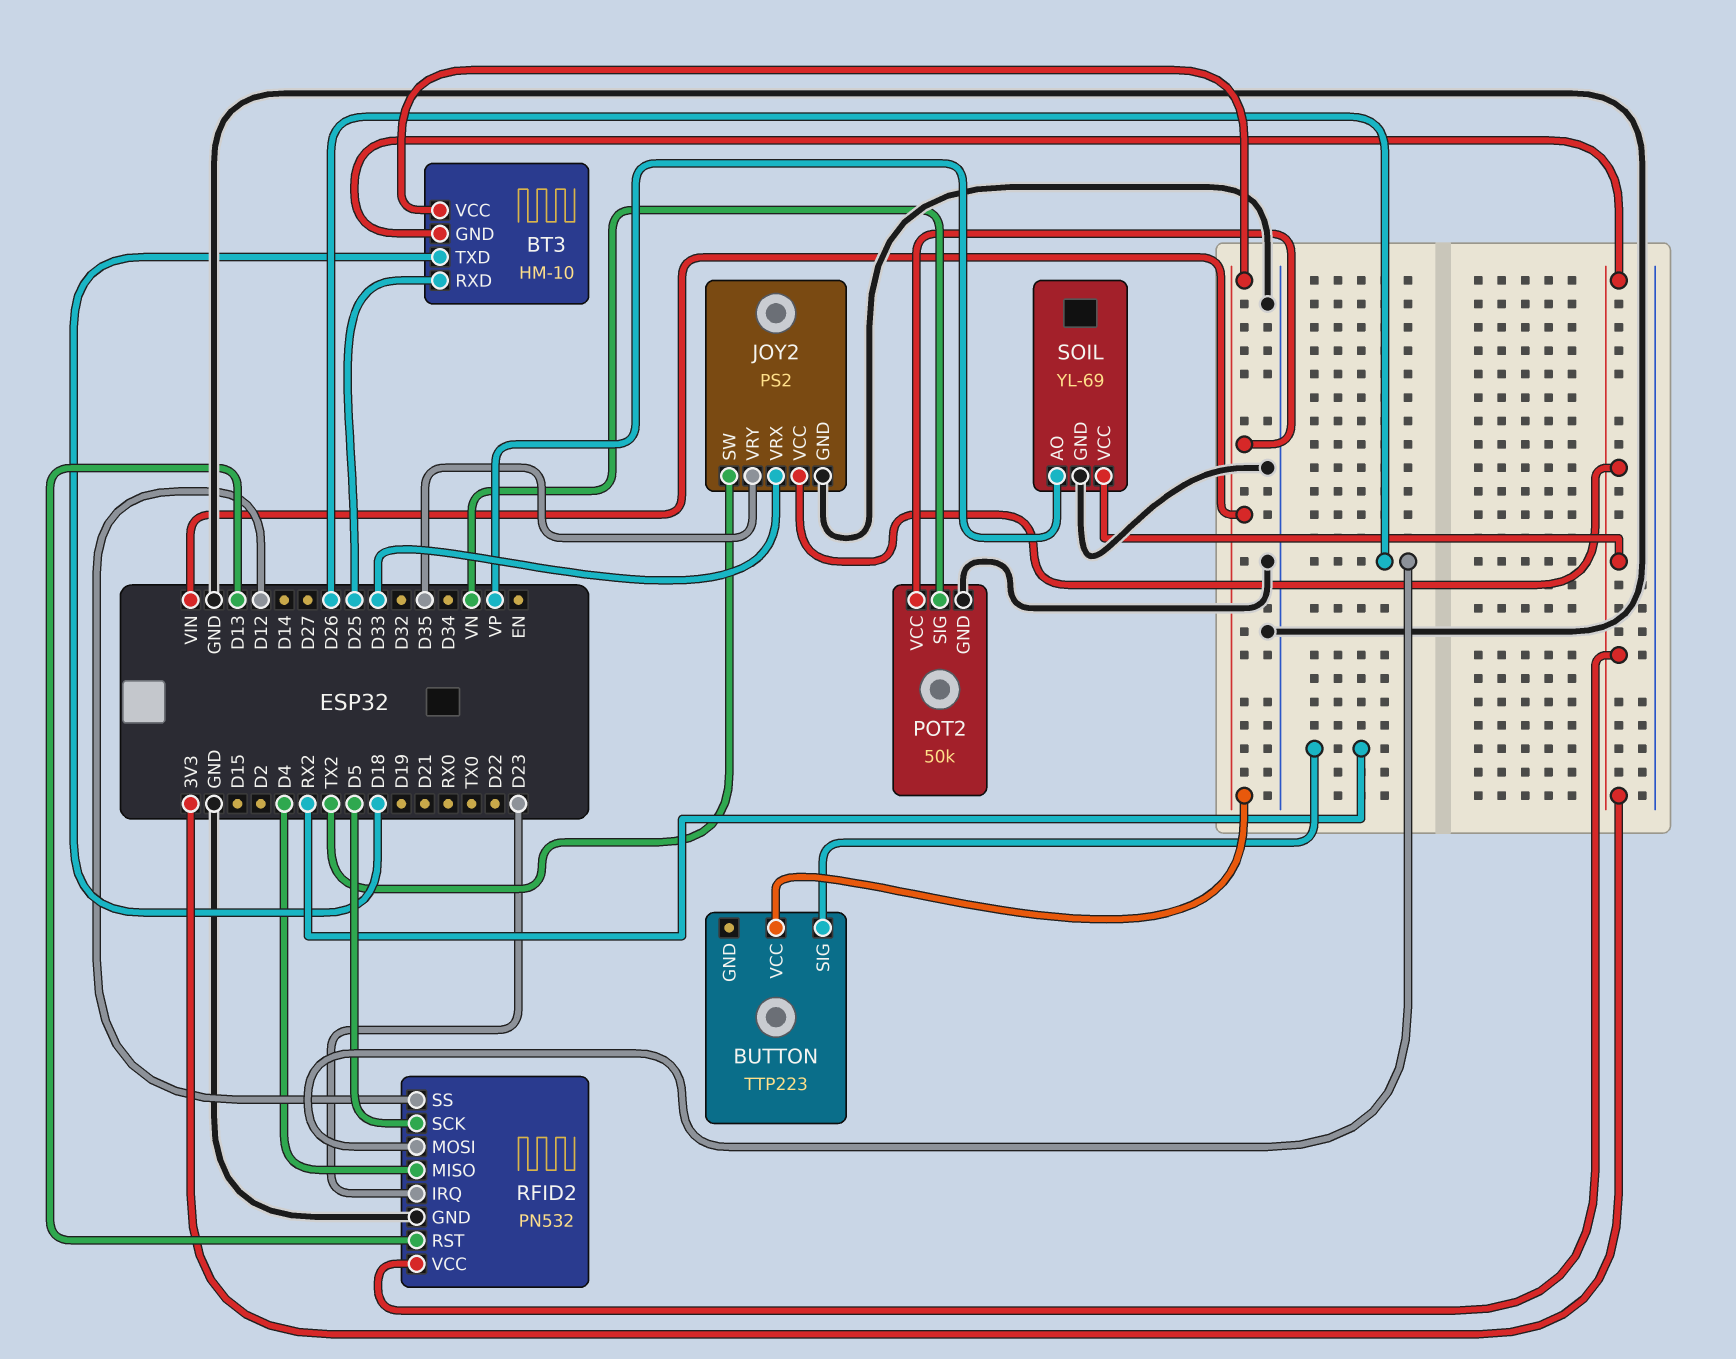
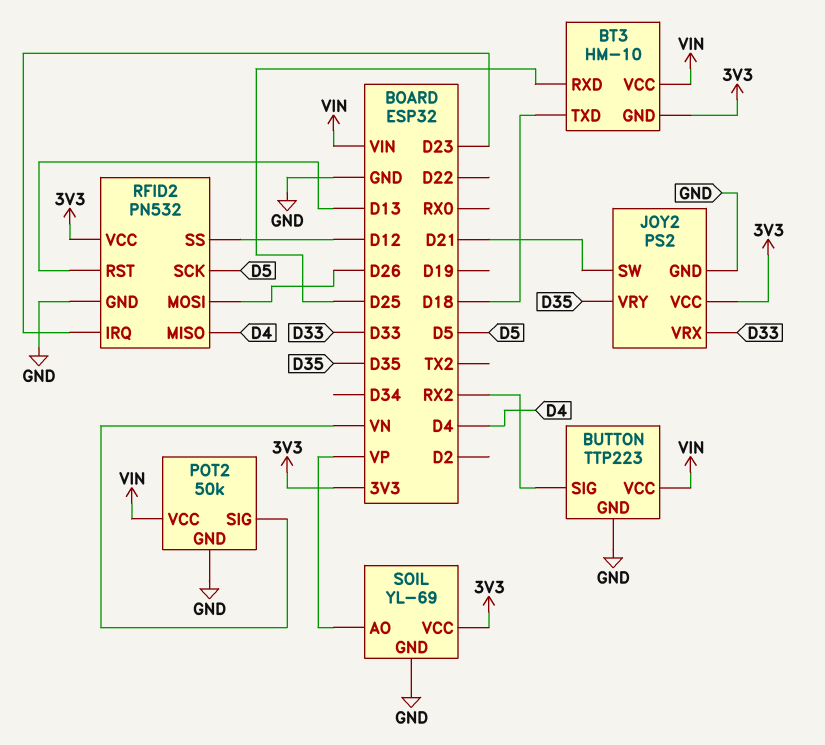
BUTTON pin GND: none -> GND
JOY2 pin SW: TX2 -> D21

